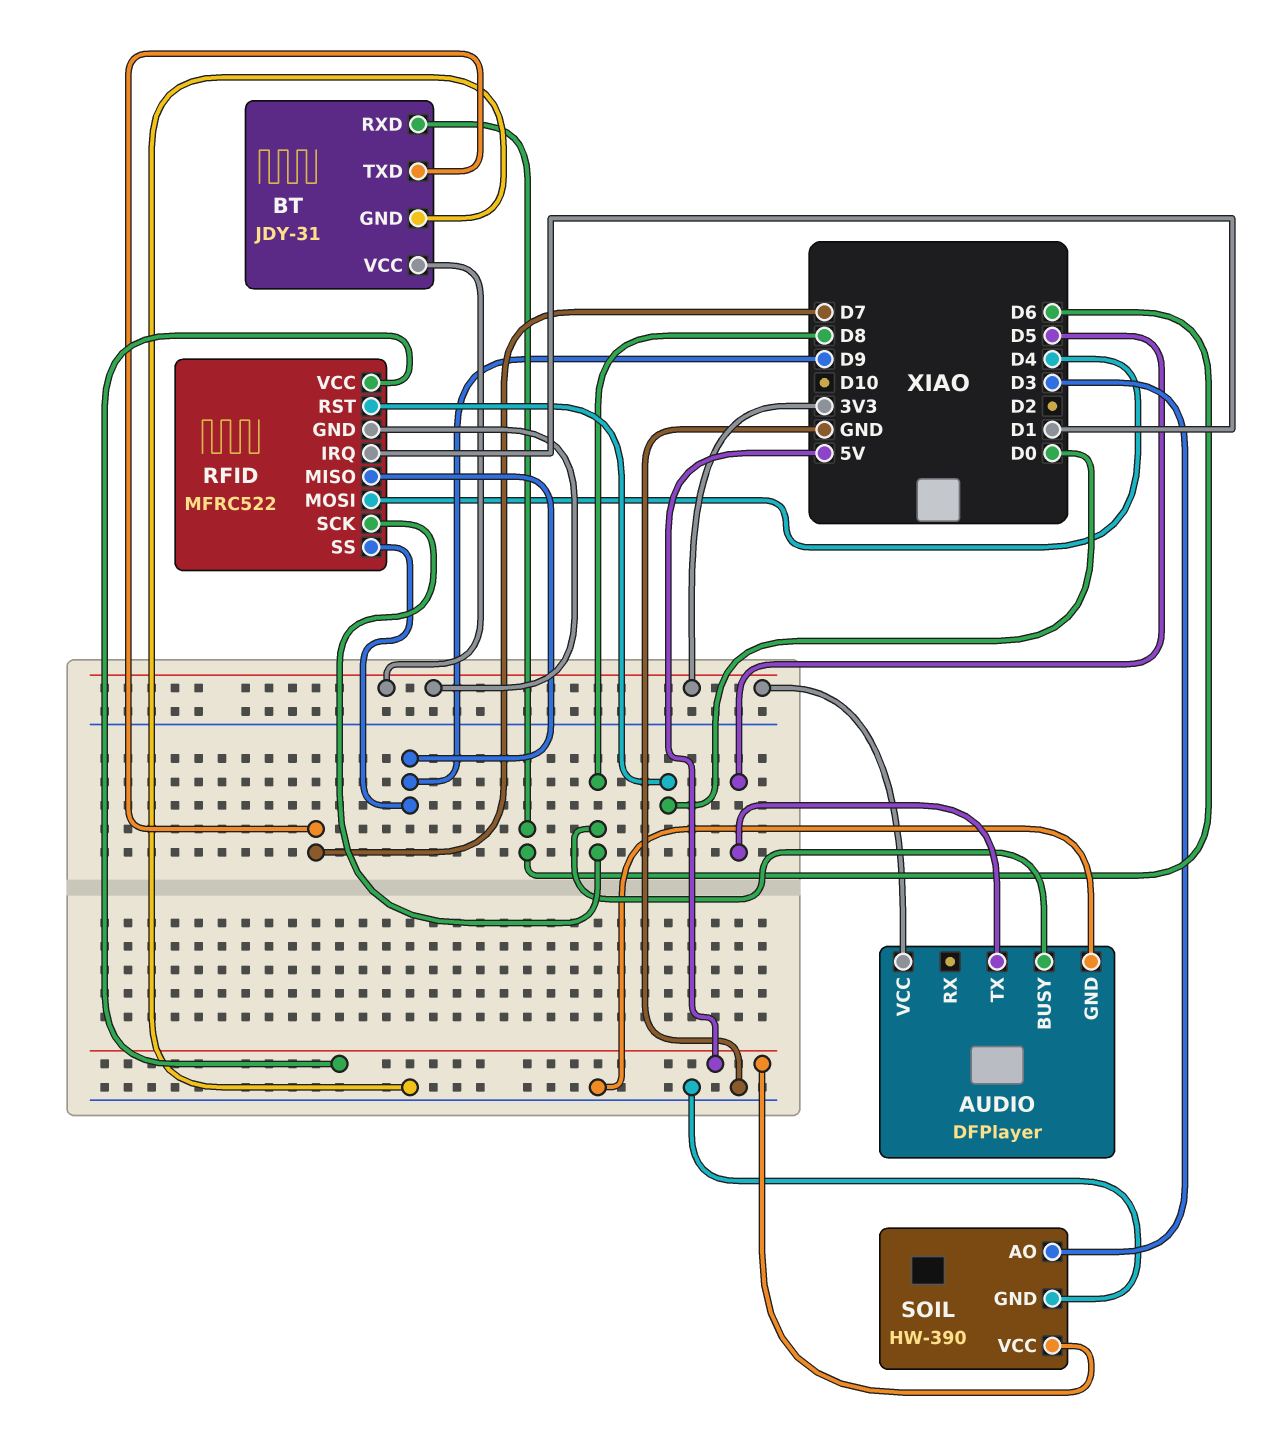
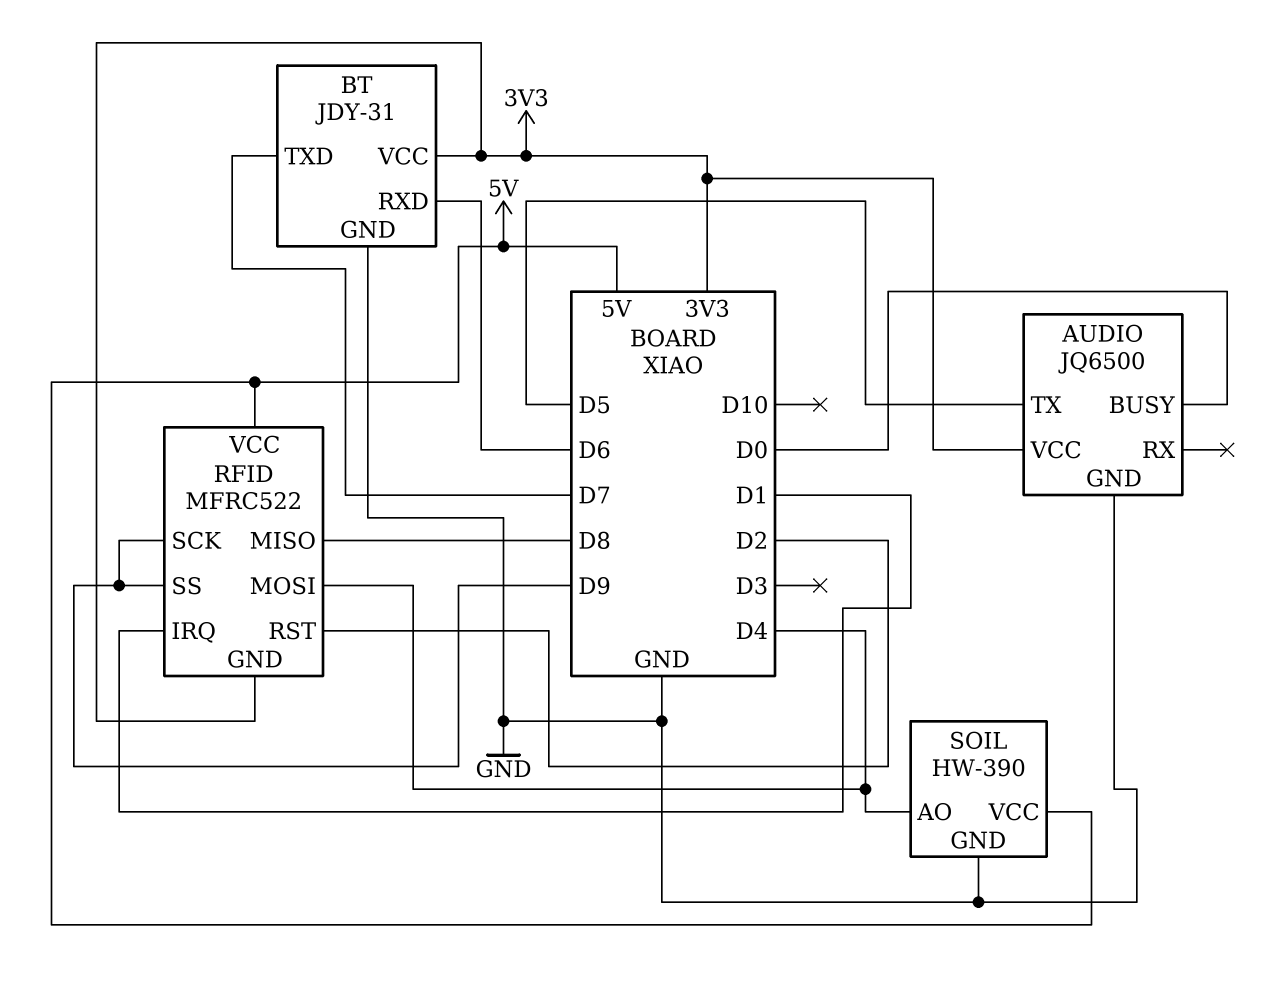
AUDIO: DFPlayer -> JQ6500
AUDIO pin BUSY: D8 -> D0
RFID pin MISO: D9 -> D8
RFID pin RST: D0 -> D2
RFID pin SCK: D8 -> D9
SOIL pin AO: D3 -> D4

